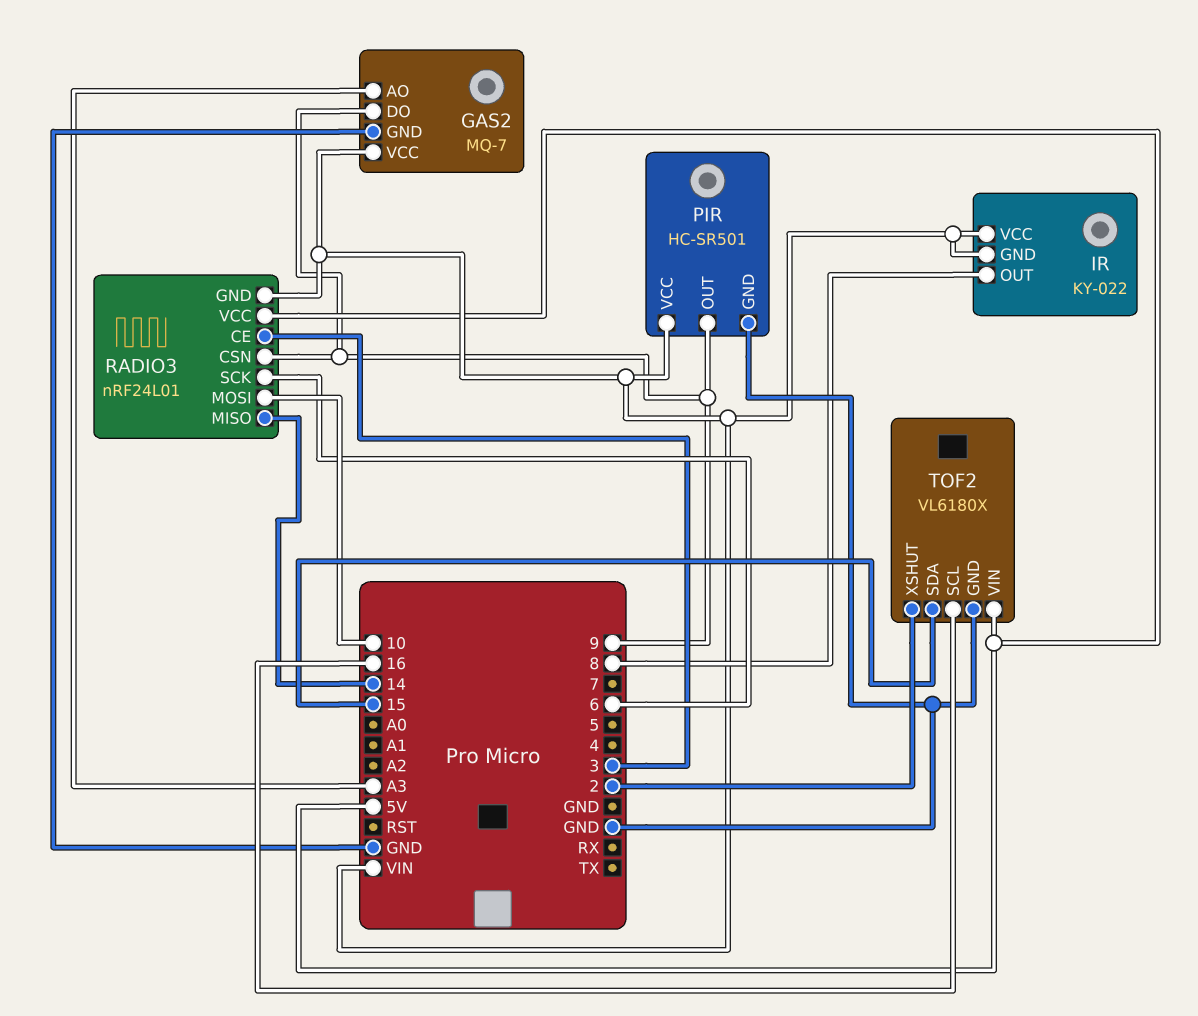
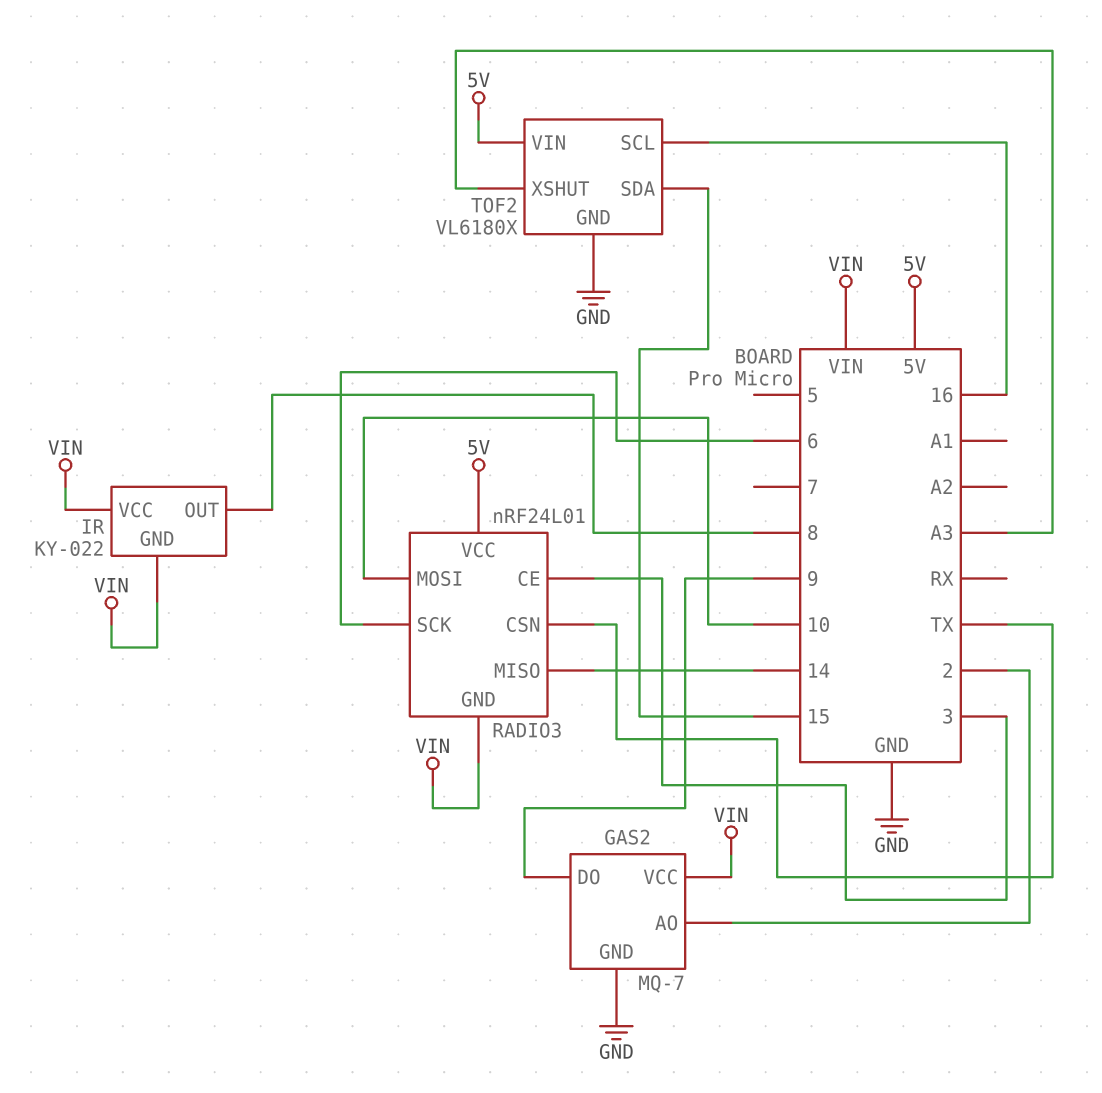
GAS2 pin AO: A3 -> 2
PIR: HC-SR501 -> none
PIR pin GND: GND -> none
PIR pin OUT: 9 -> none
PIR pin VCC: VIN -> none
RADIO3 pin CSN: 9 -> TX
TOF2 pin XSHUT: 2 -> A3

